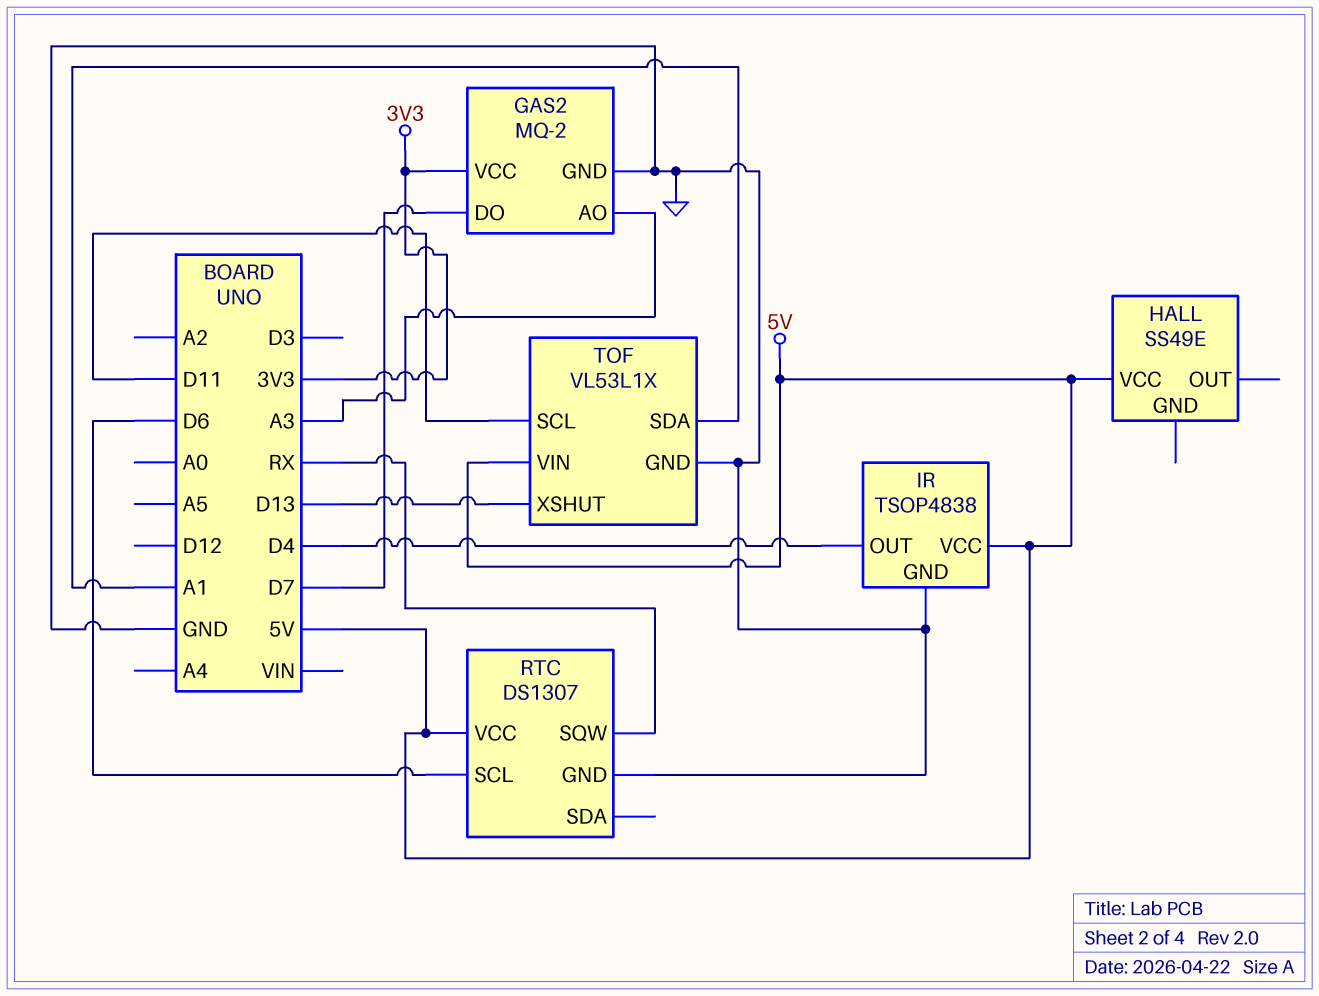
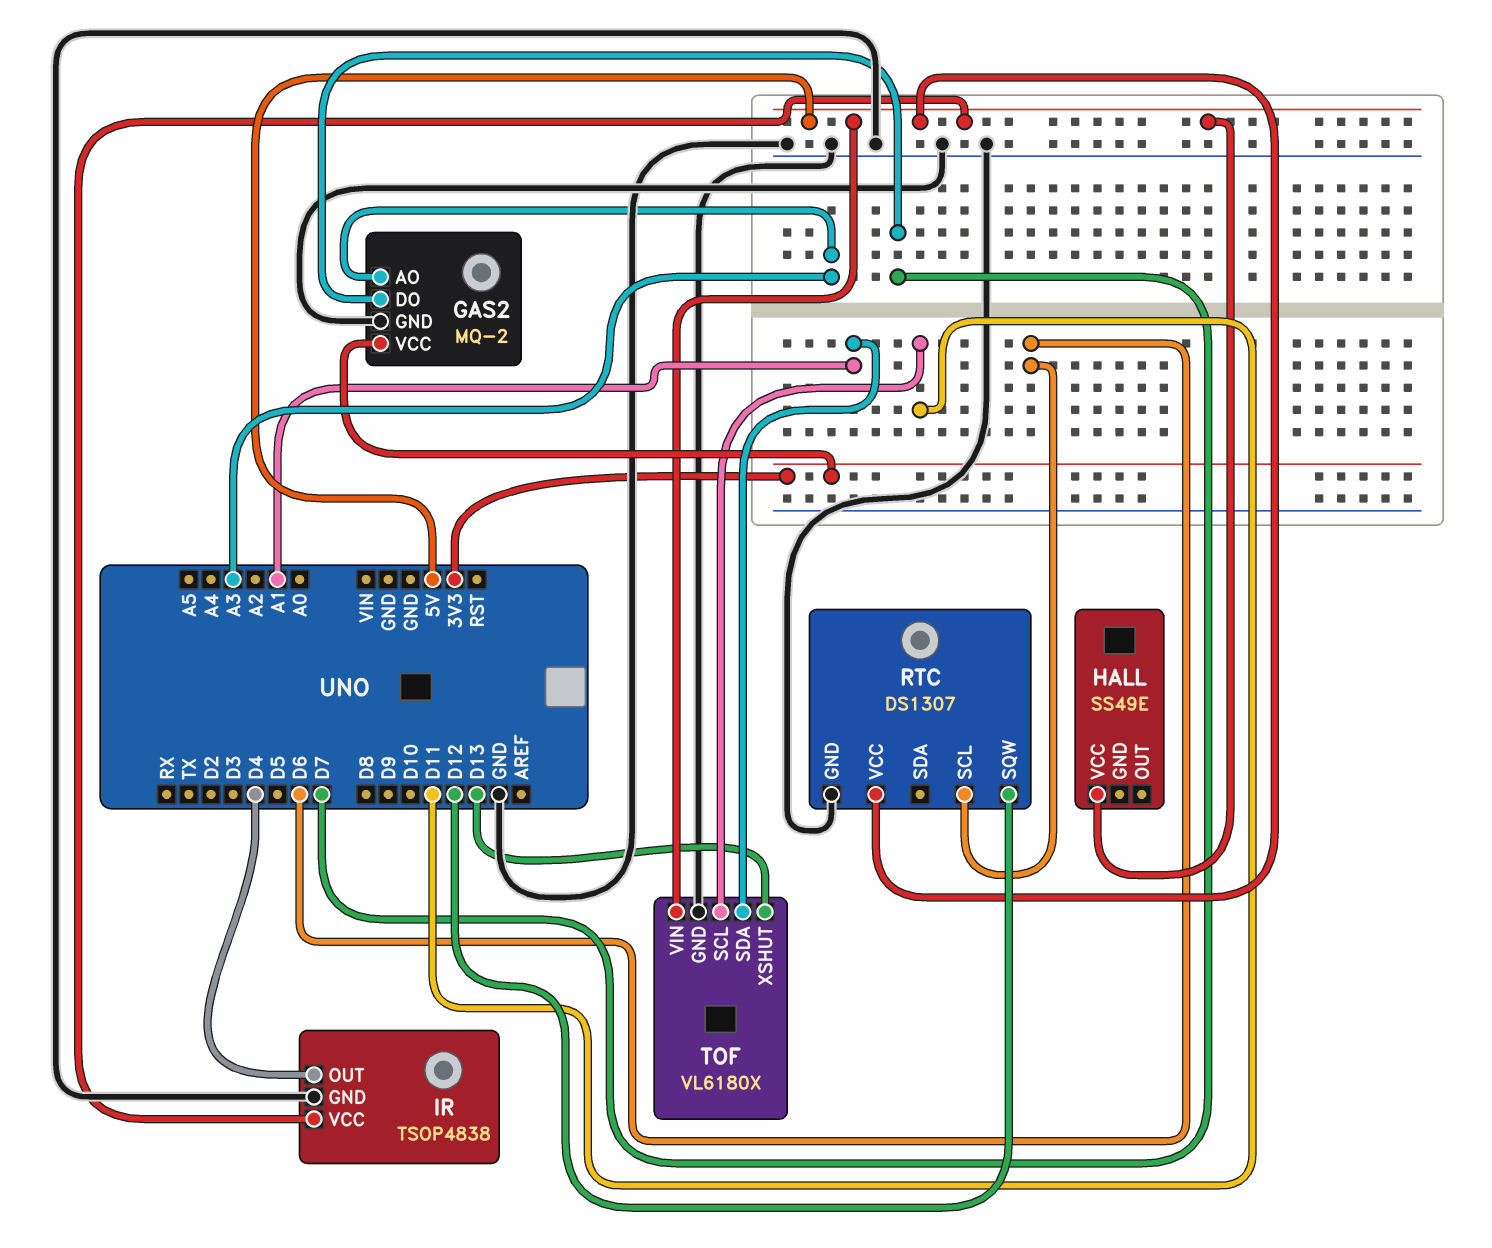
RTC pin SQW: RX -> D12
TOF: VL53L1X -> VL6180X

